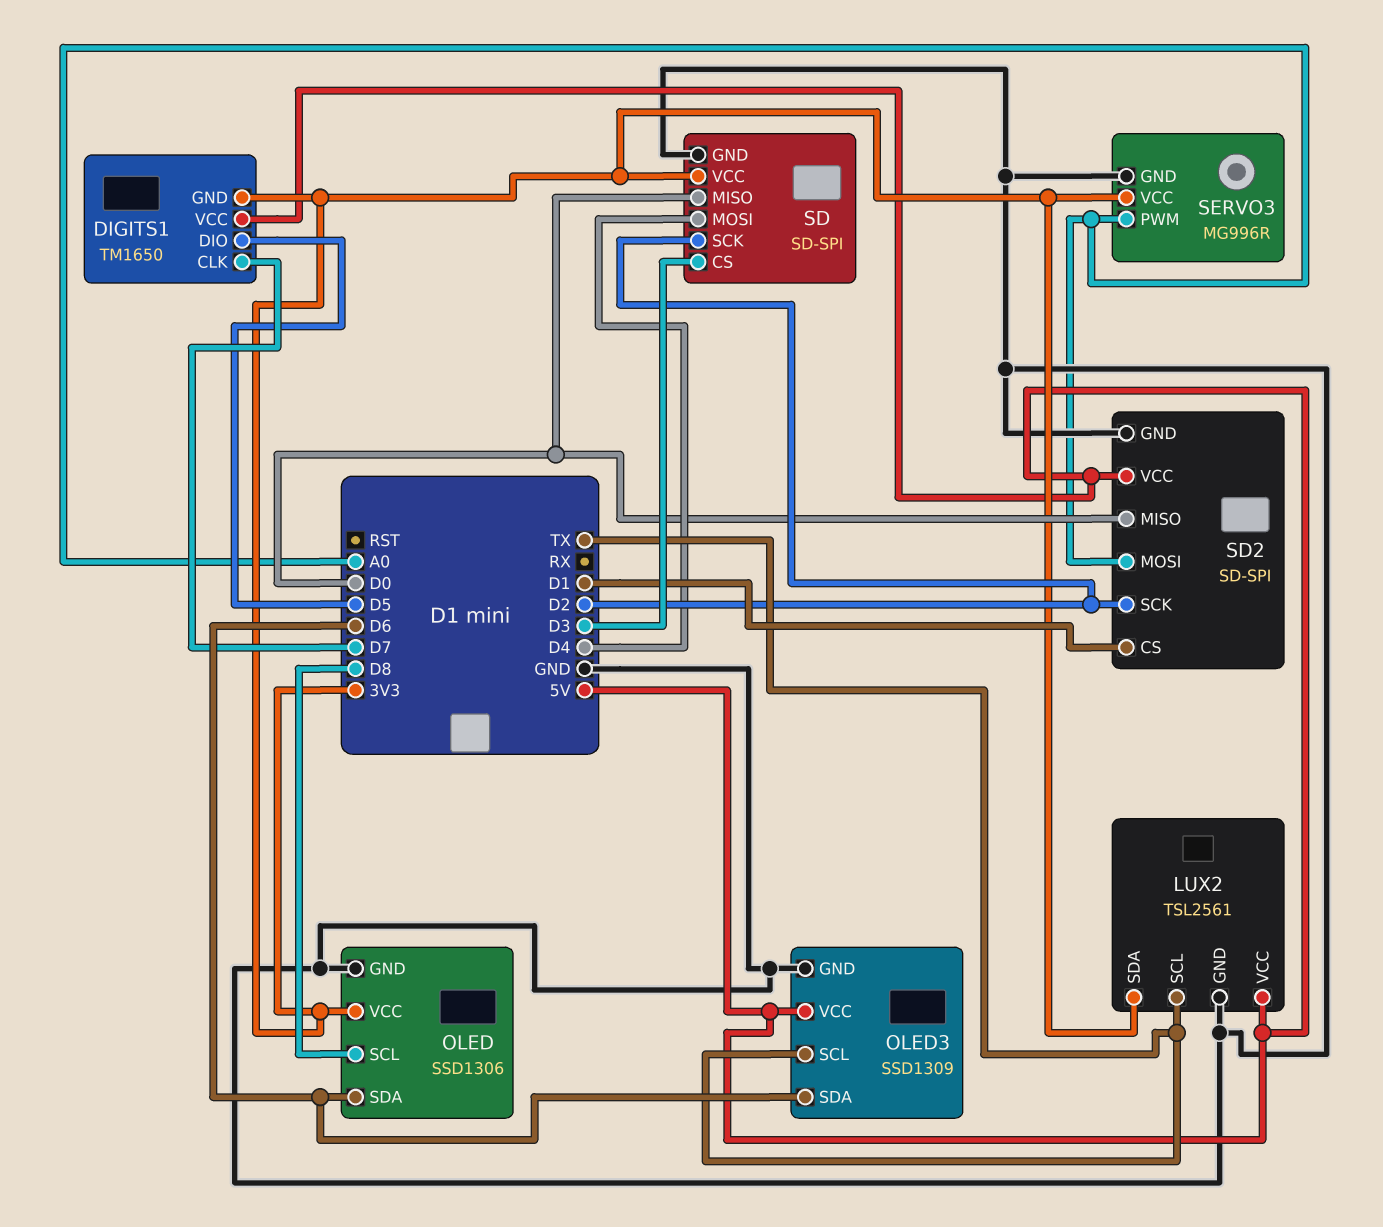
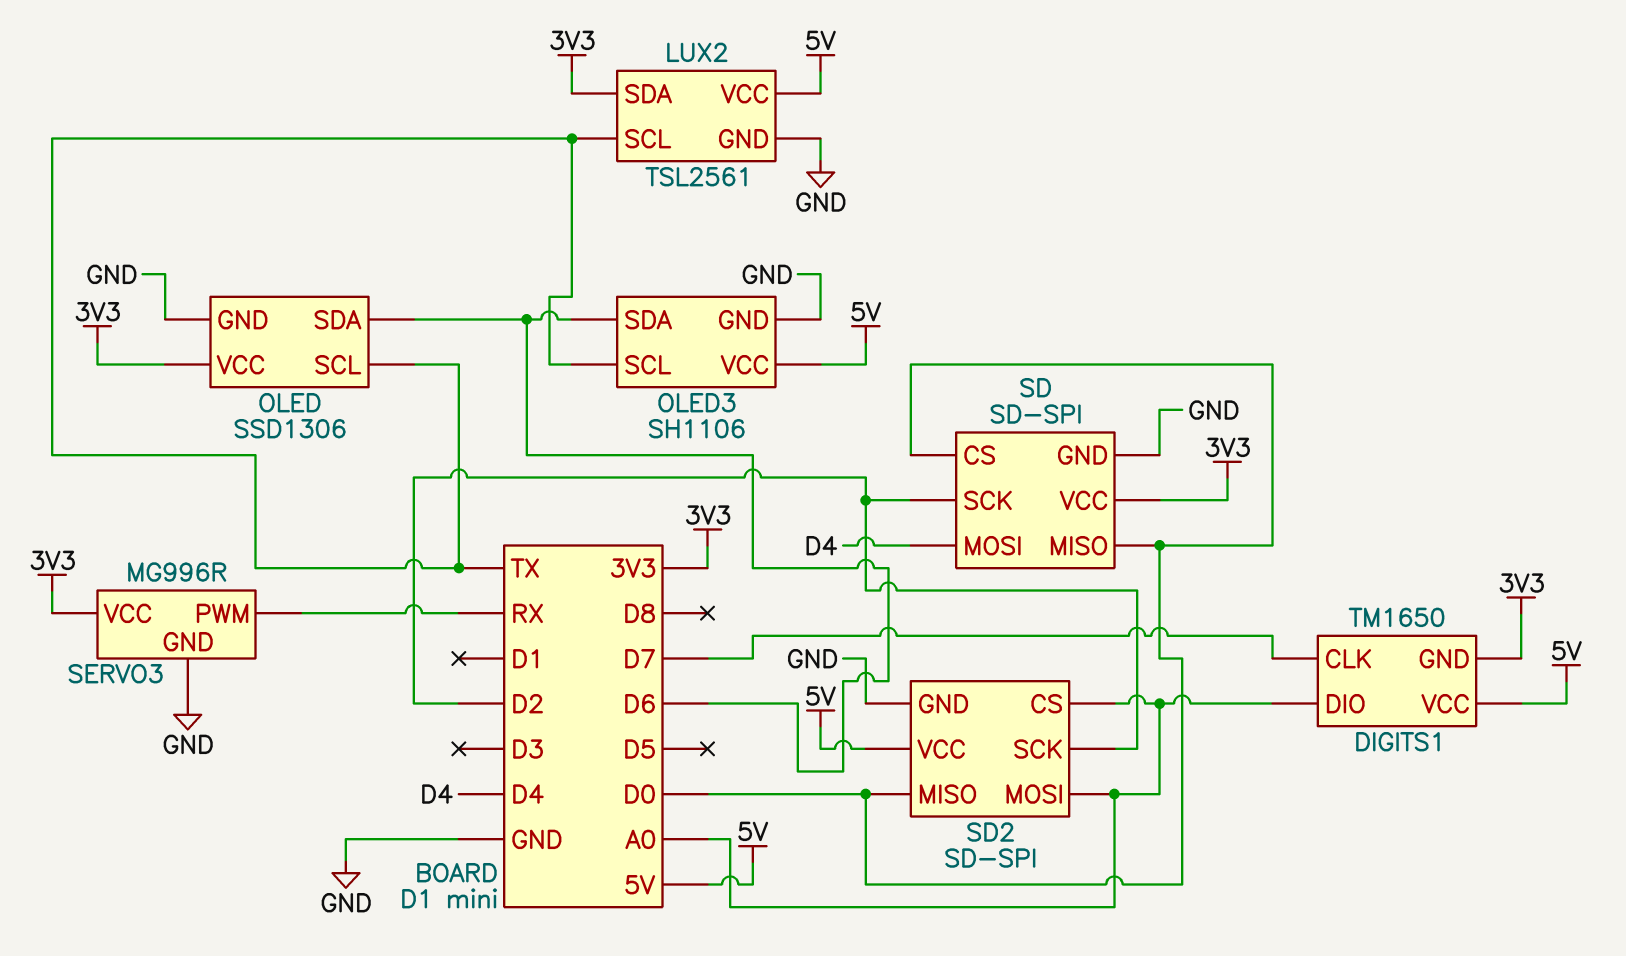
DIGITS1 pin DIO: D5 -> A0
OLED pin SCL: D8 -> TX
OLED3: SSD1309 -> SH1106
SD pin CS: D3 -> D0
SD2 pin CS: D1 -> A0
SERVO3 pin PWM: A0 -> RX

